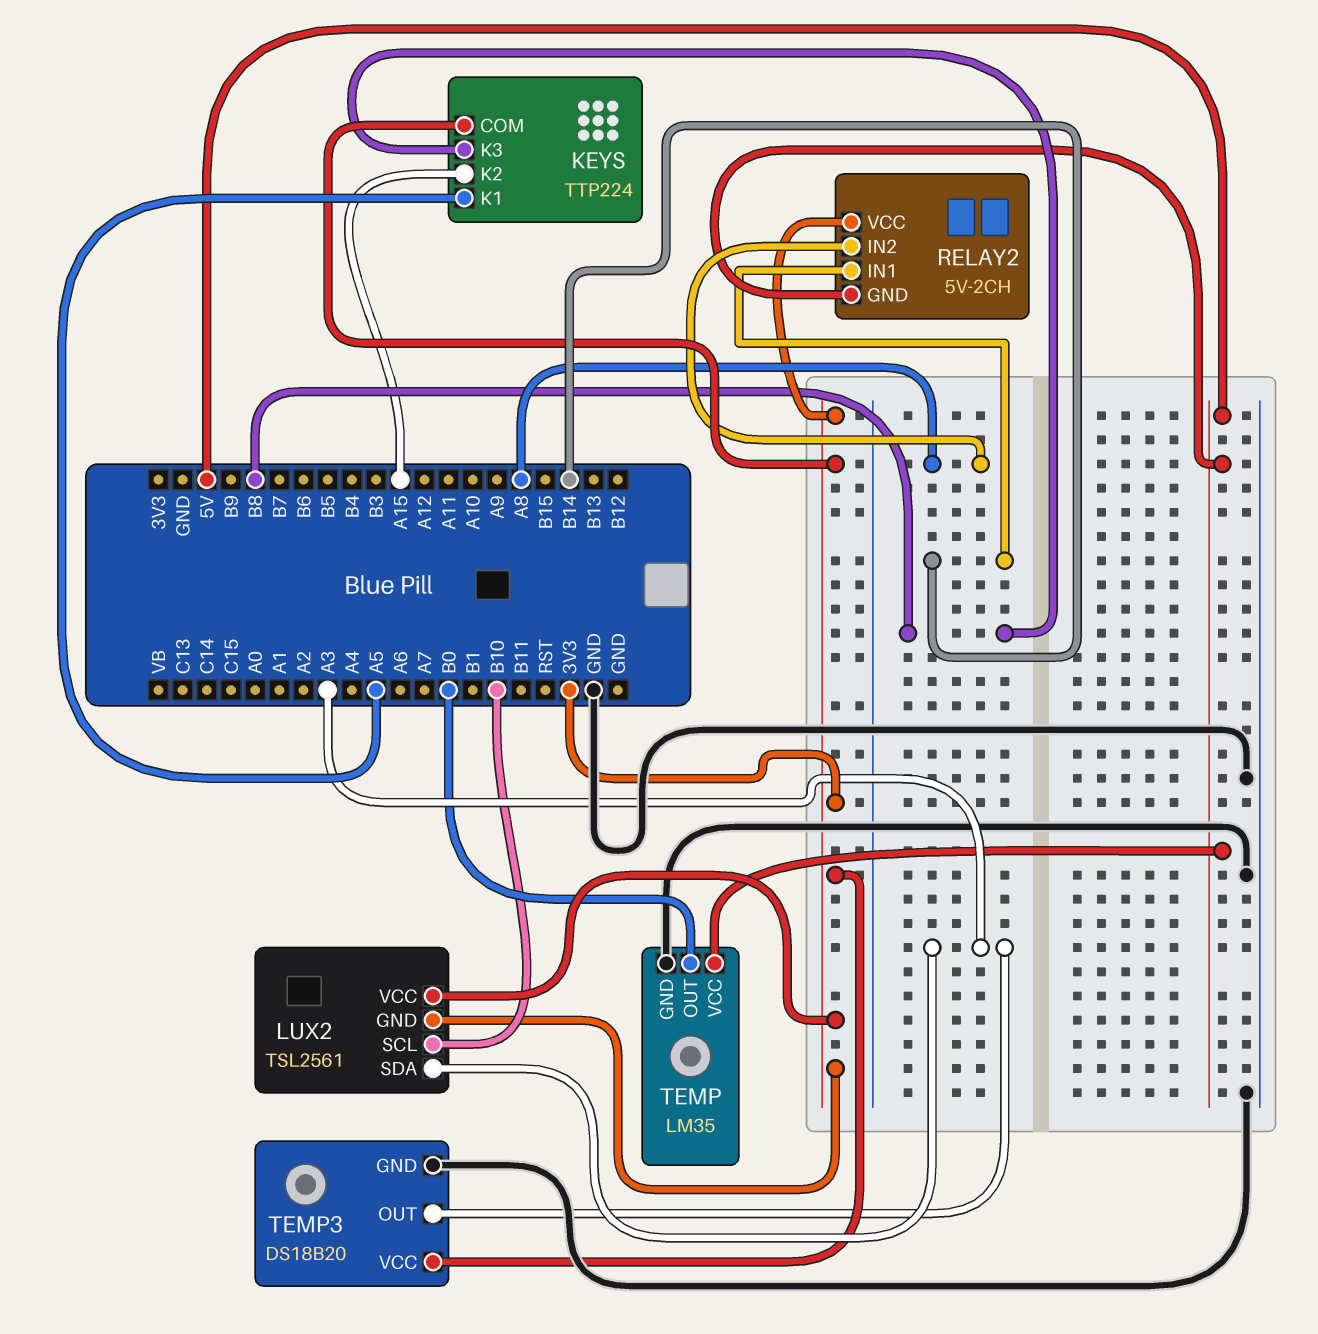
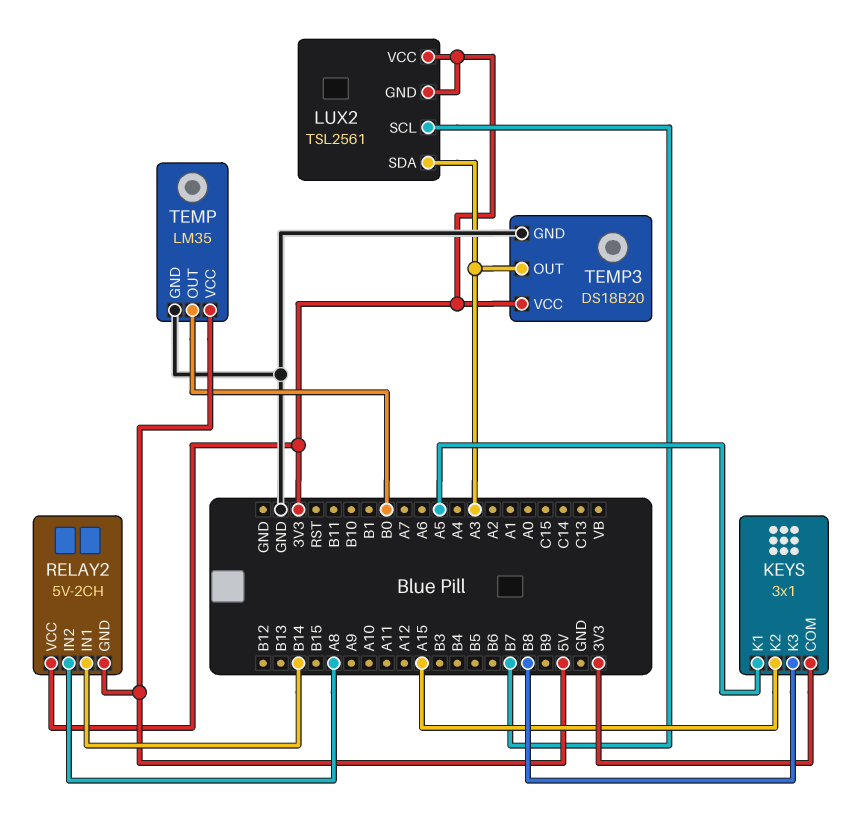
KEYS: TTP224 -> 3x1
LUX2 pin SCL: B10 -> B7

